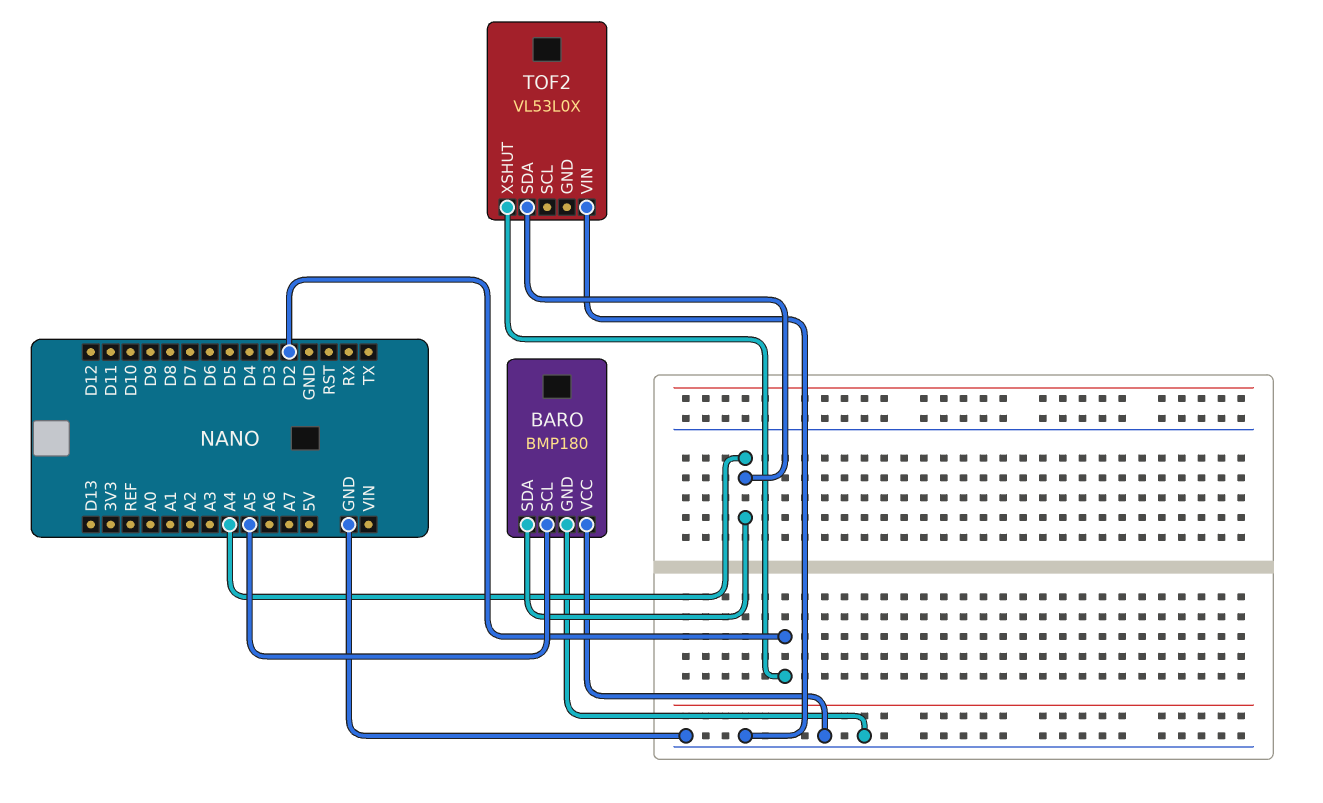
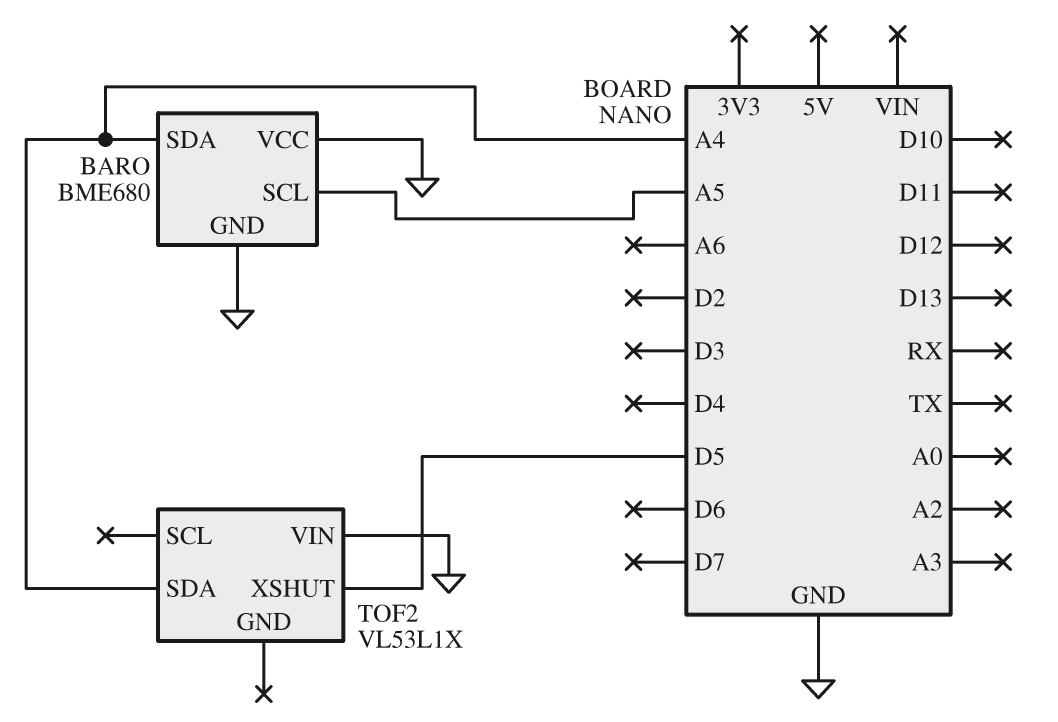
BARO: BMP180 -> BME680
TOF2: VL53L0X -> VL53L1X
TOF2 pin XSHUT: D2 -> D5

